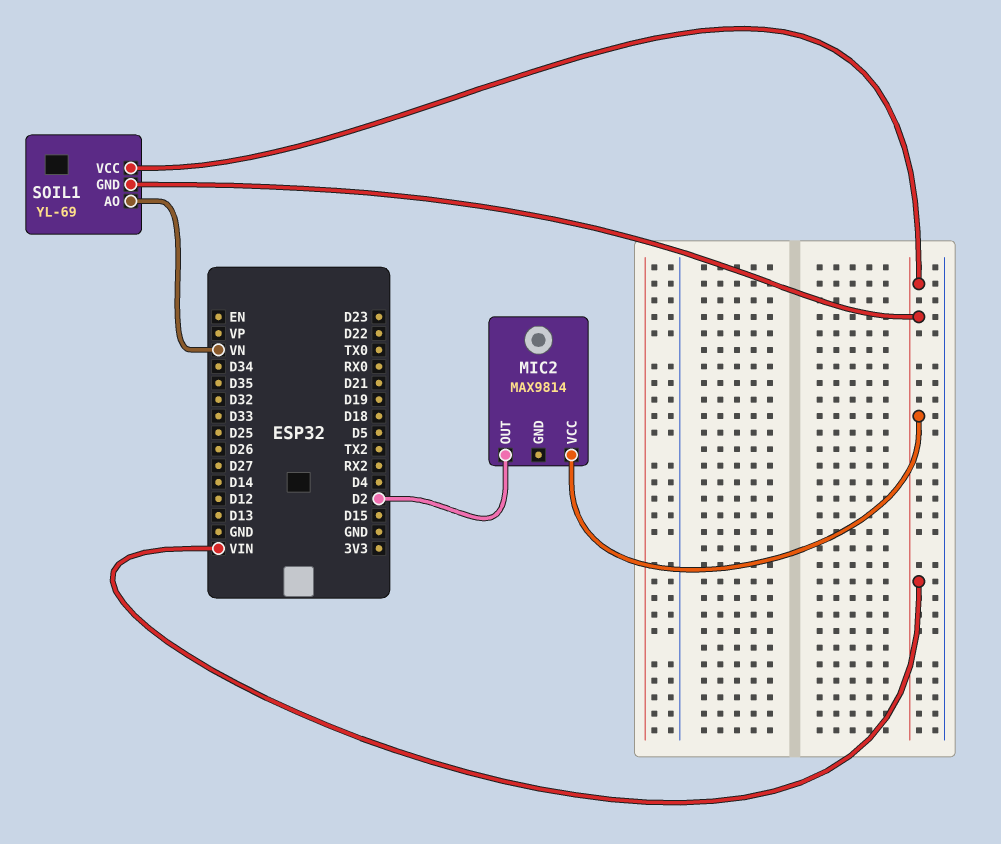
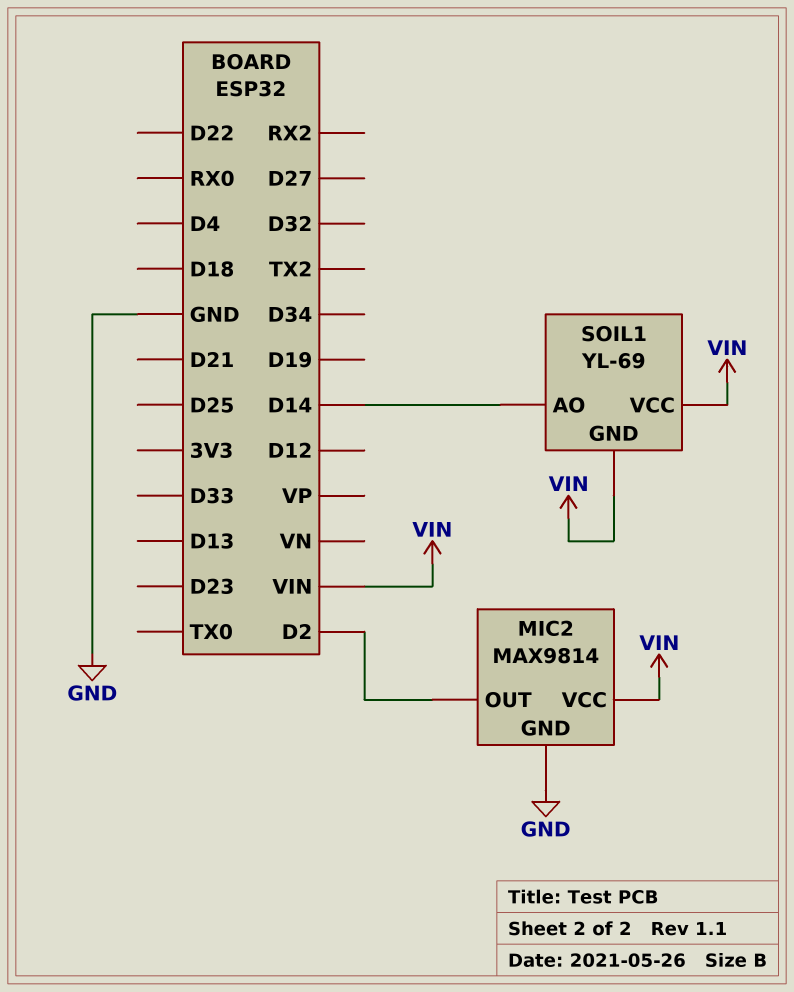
MIC2 pin GND: none -> GND
SOIL1 pin AO: VN -> D14

